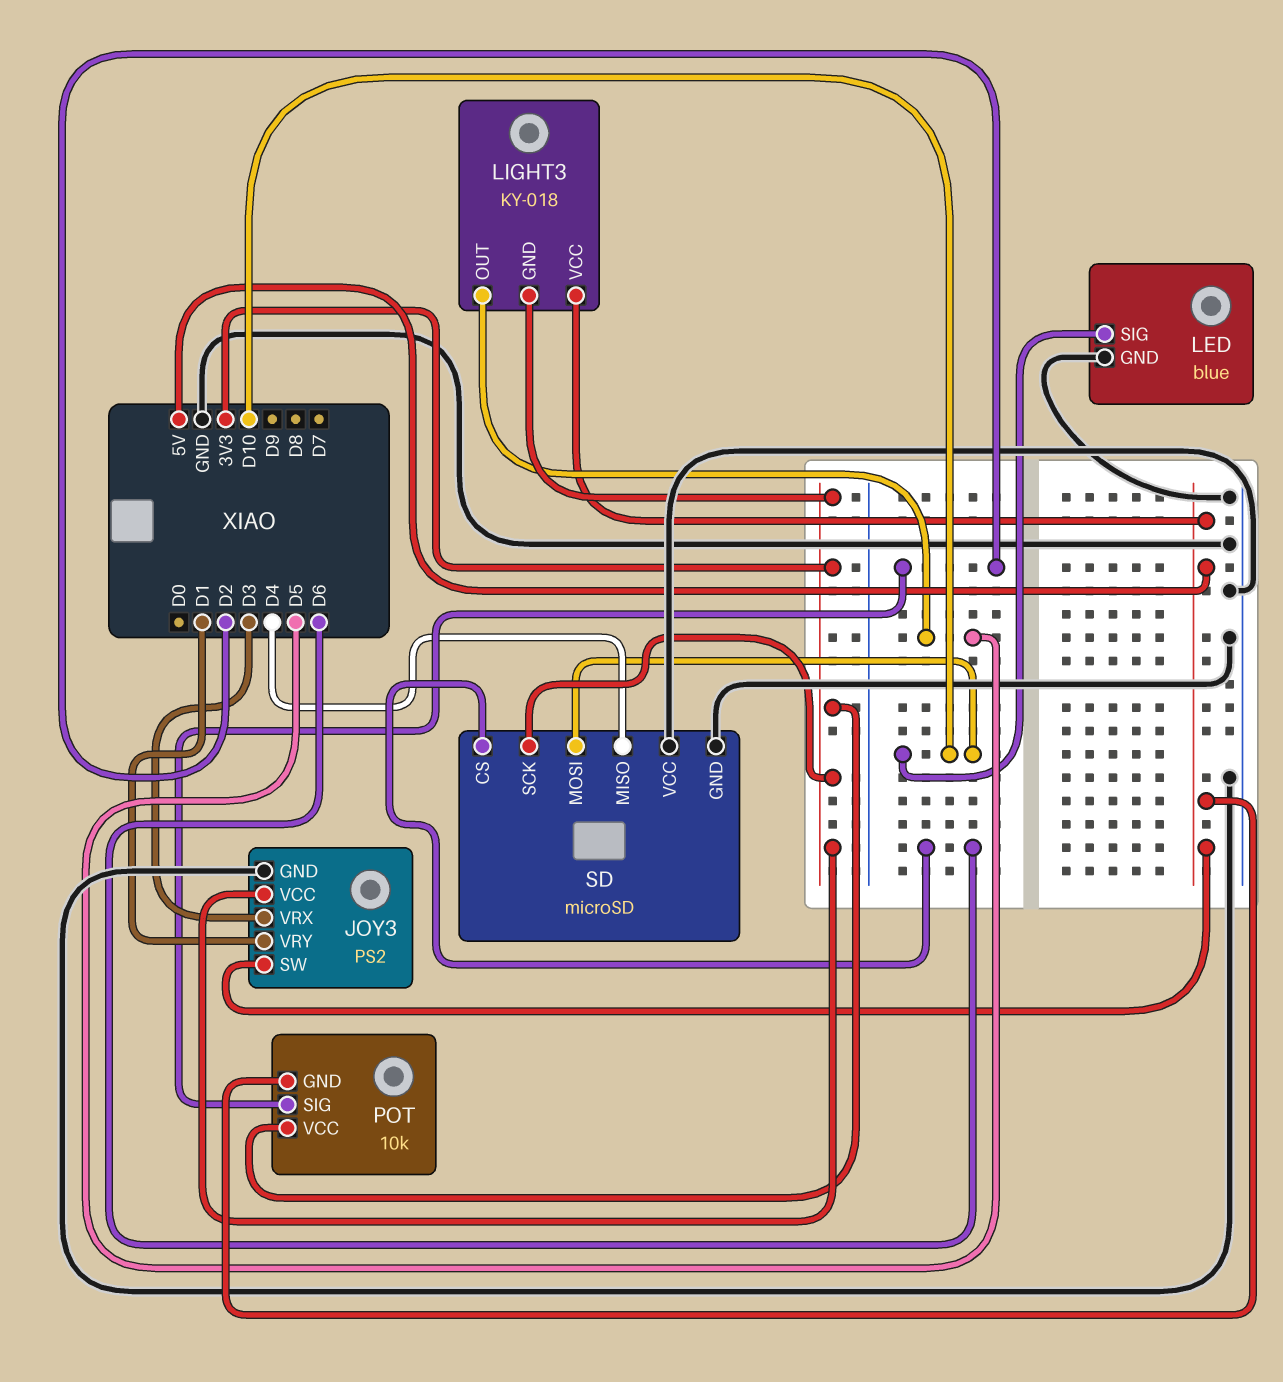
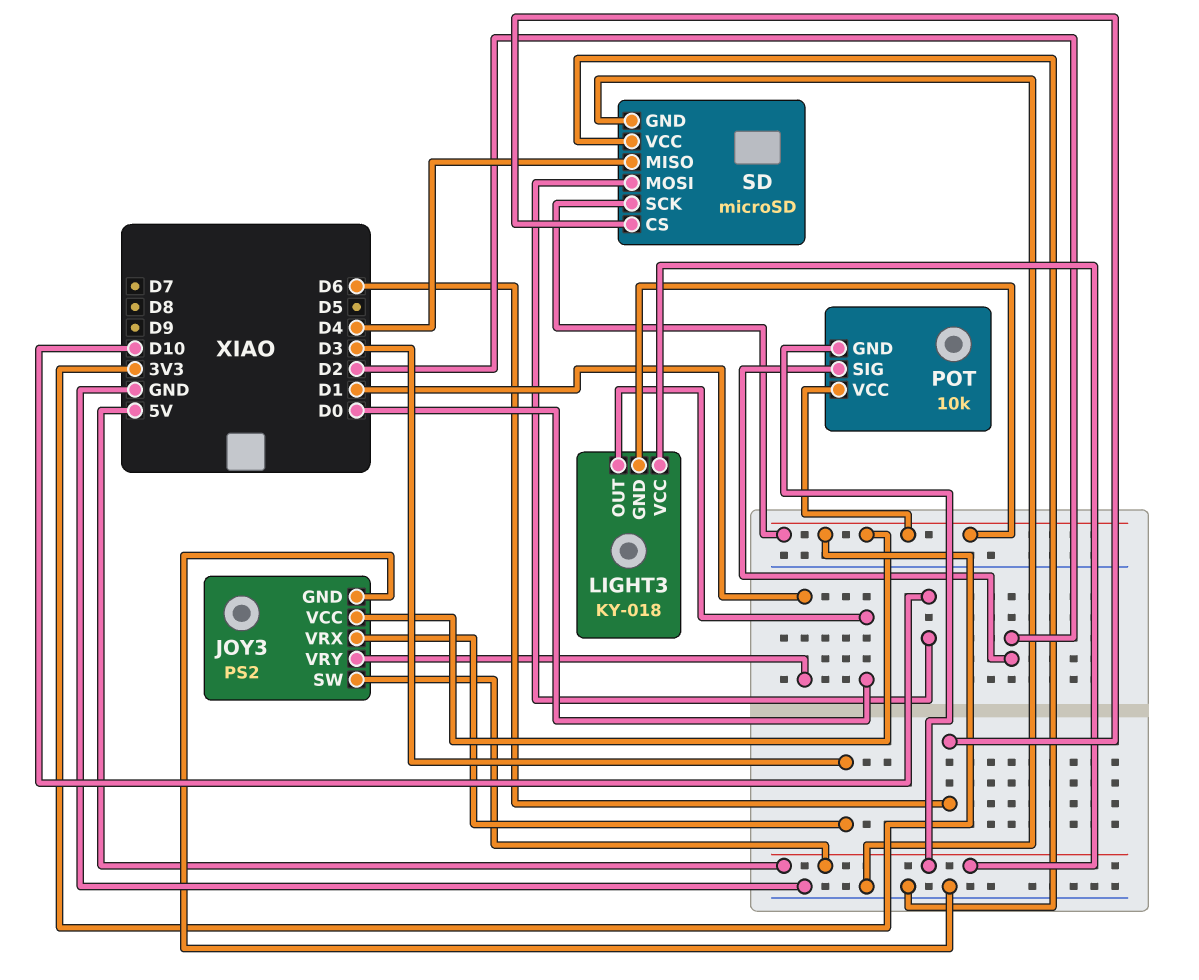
LED: blue -> none
LED pin GND: GND -> none
LED pin SIG: D10 -> none
LIGHT3 pin OUT: D5 -> D0

